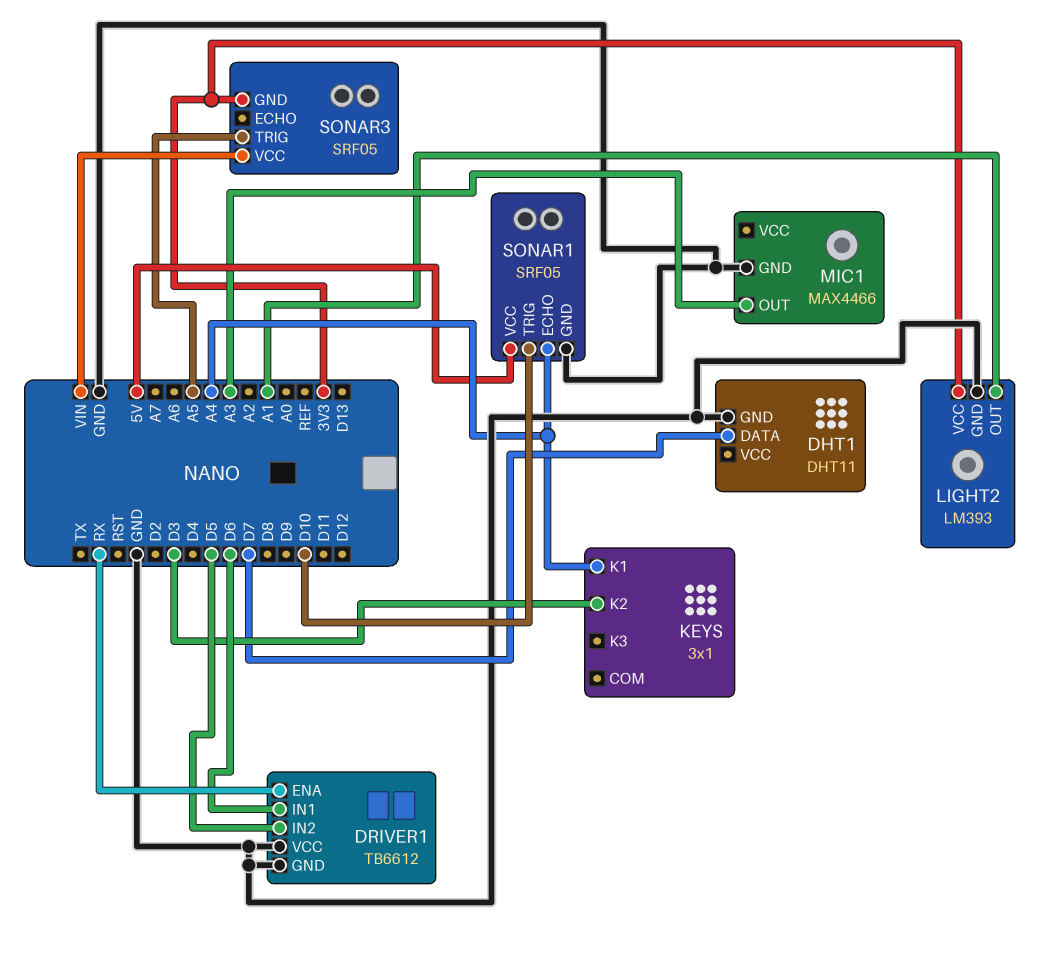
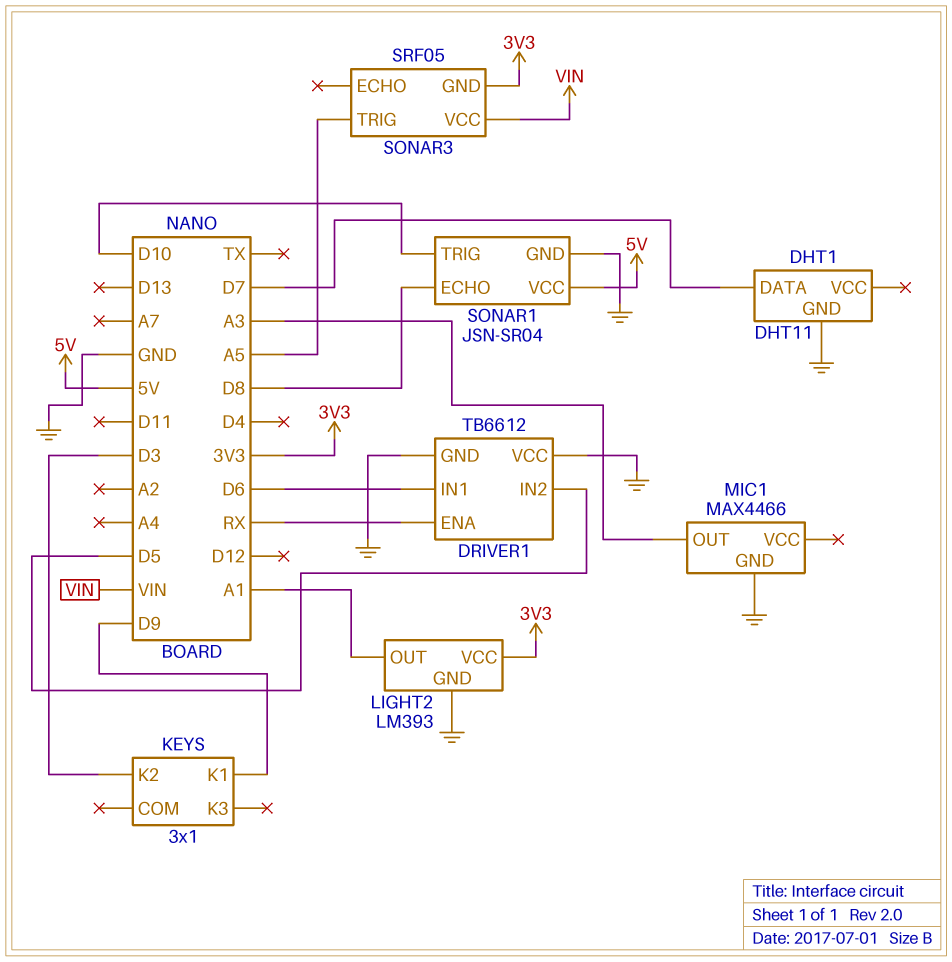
KEYS pin K1: A4 -> D9
SONAR1: SRF05 -> JSN-SR04
SONAR1 pin ECHO: A4 -> D8

